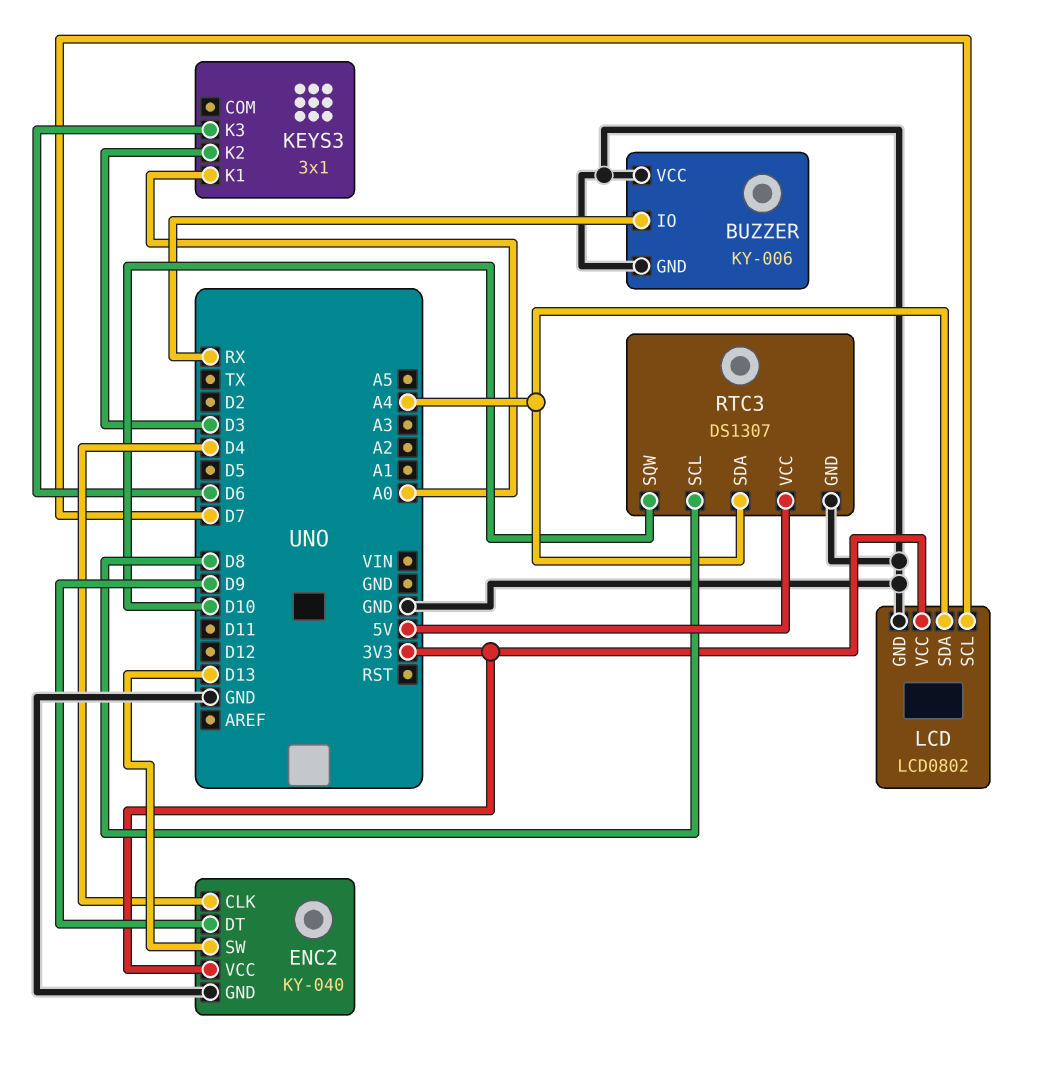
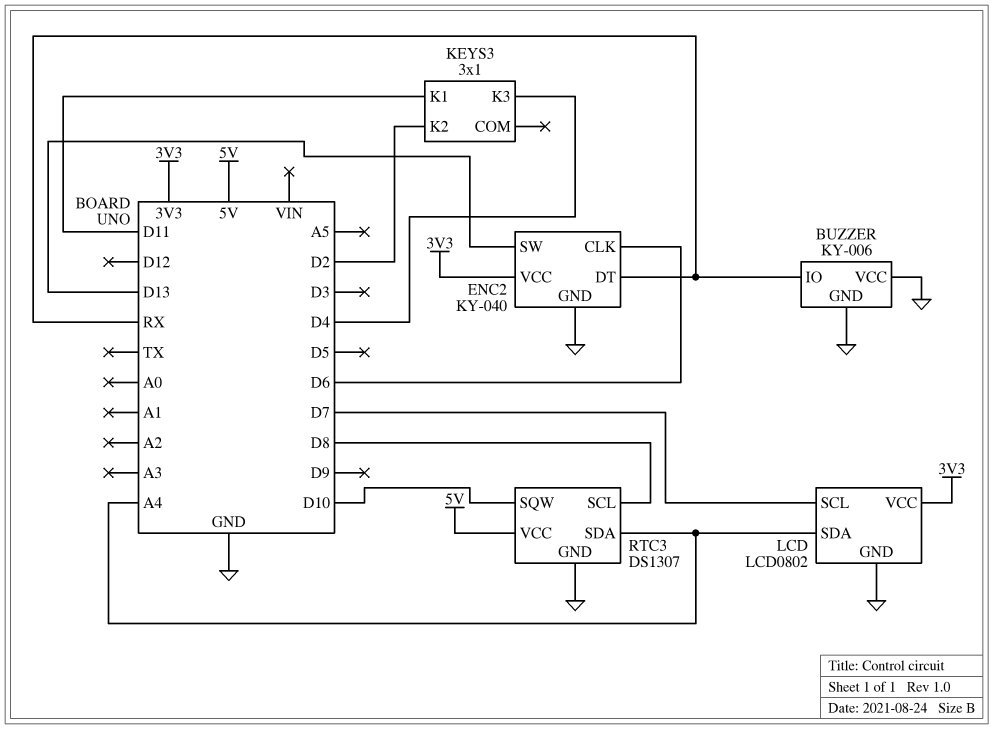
ENC2 pin CLK: D4 -> D6
ENC2 pin DT: D9 -> RX
KEYS3 pin K1: A0 -> D11
KEYS3 pin K2: D3 -> D2
KEYS3 pin K3: D6 -> D4

